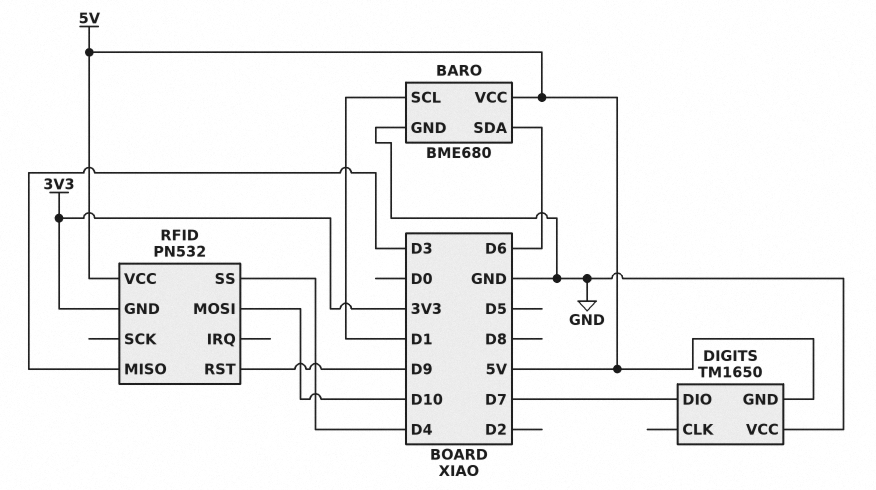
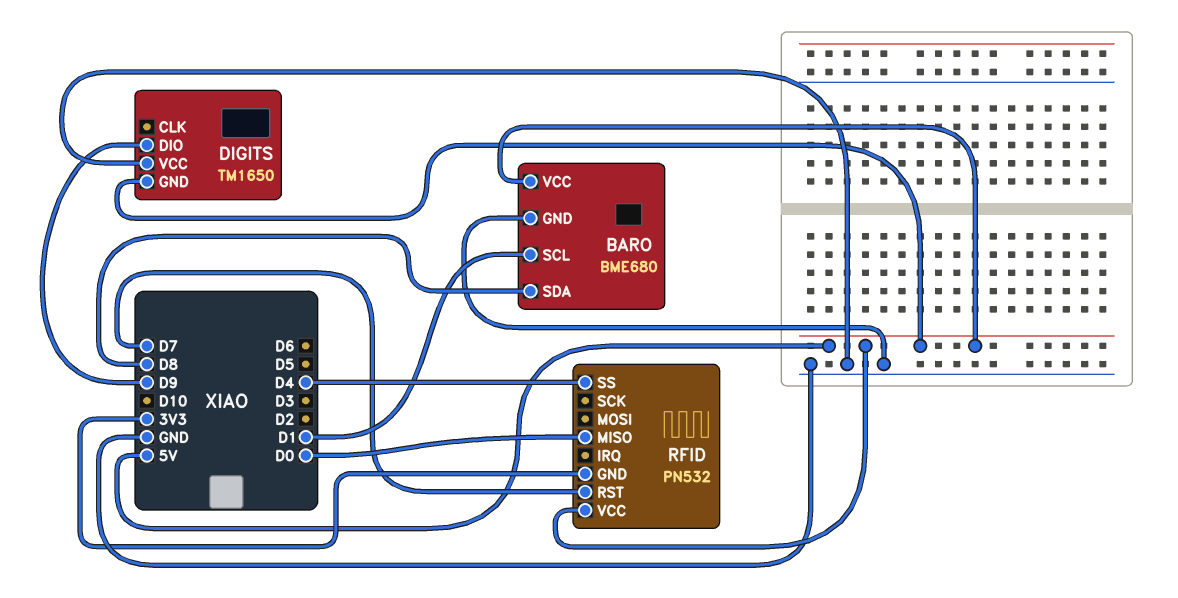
BARO pin SDA: D6 -> D8
DIGITS pin DIO: D7 -> D9
RFID pin MISO: D3 -> D0
RFID pin MOSI: D10 -> none
RFID pin RST: D9 -> D7

